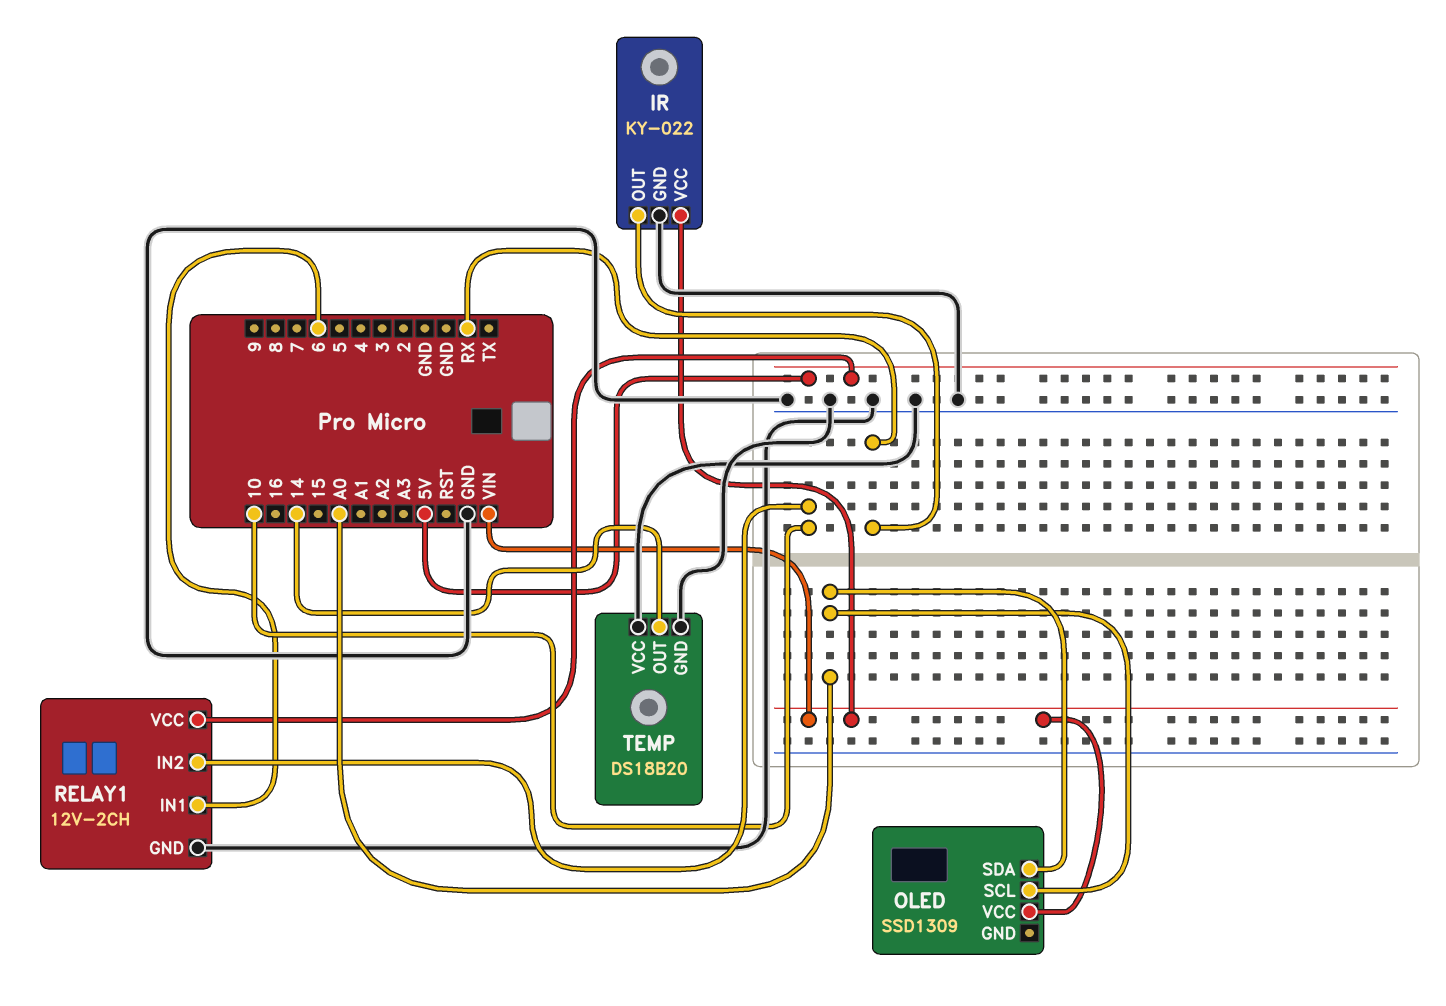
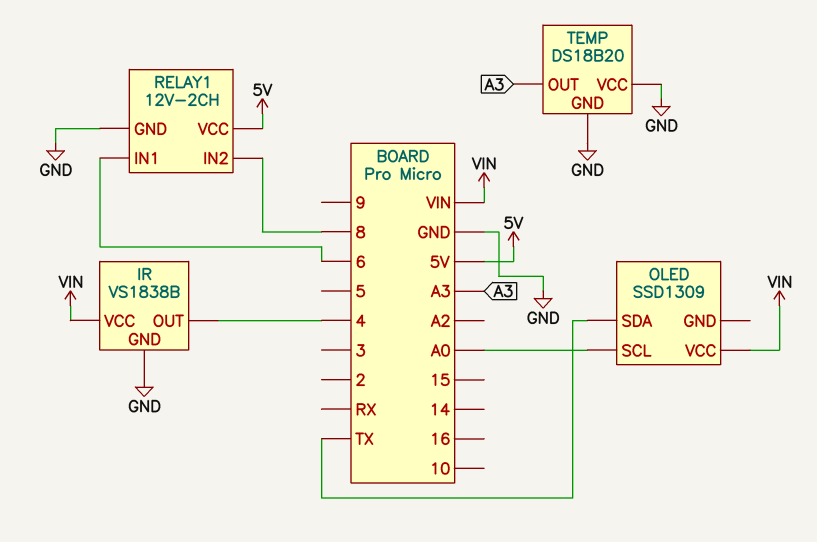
IR: KY-022 -> VS1838B
IR pin OUT: RX -> 4
OLED pin SDA: A0 -> TX
RELAY1 pin IN2: 10 -> 8
TEMP pin OUT: 14 -> A3

